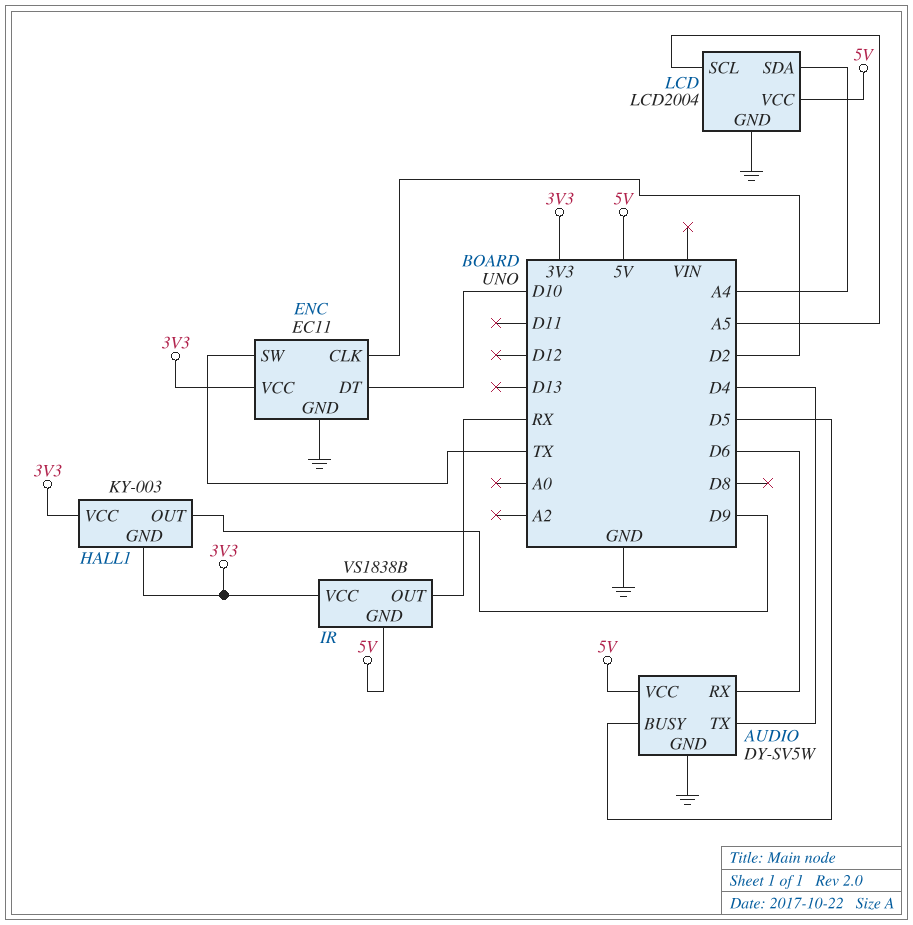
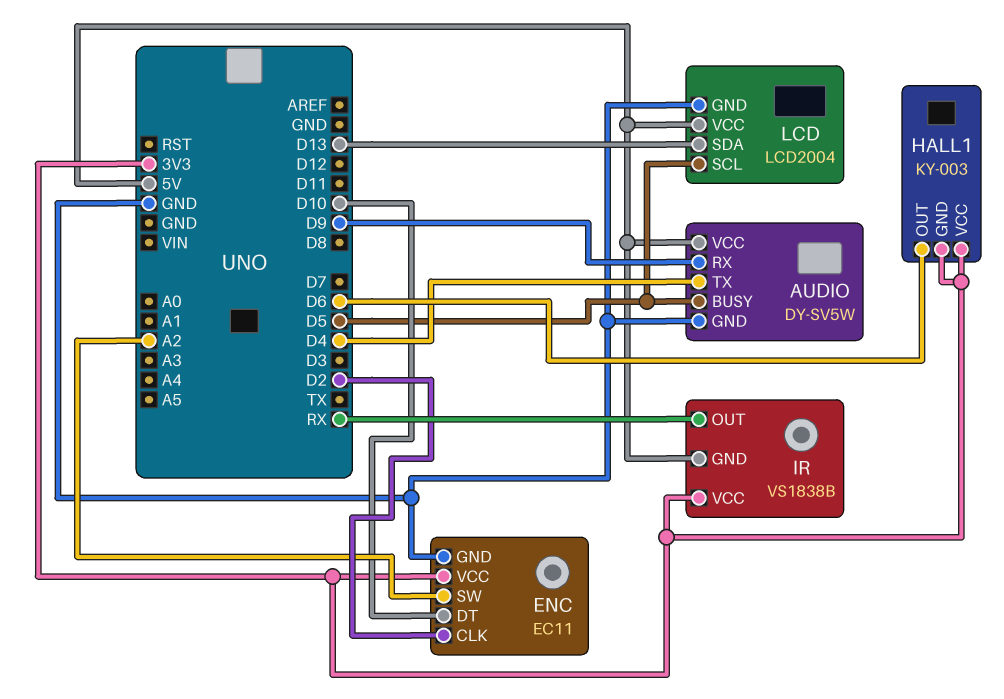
AUDIO pin RX: D6 -> D9
ENC pin SW: TX -> A2
HALL1 pin OUT: D9 -> D6
LCD pin SCL: A5 -> D5
LCD pin SDA: A4 -> D13

